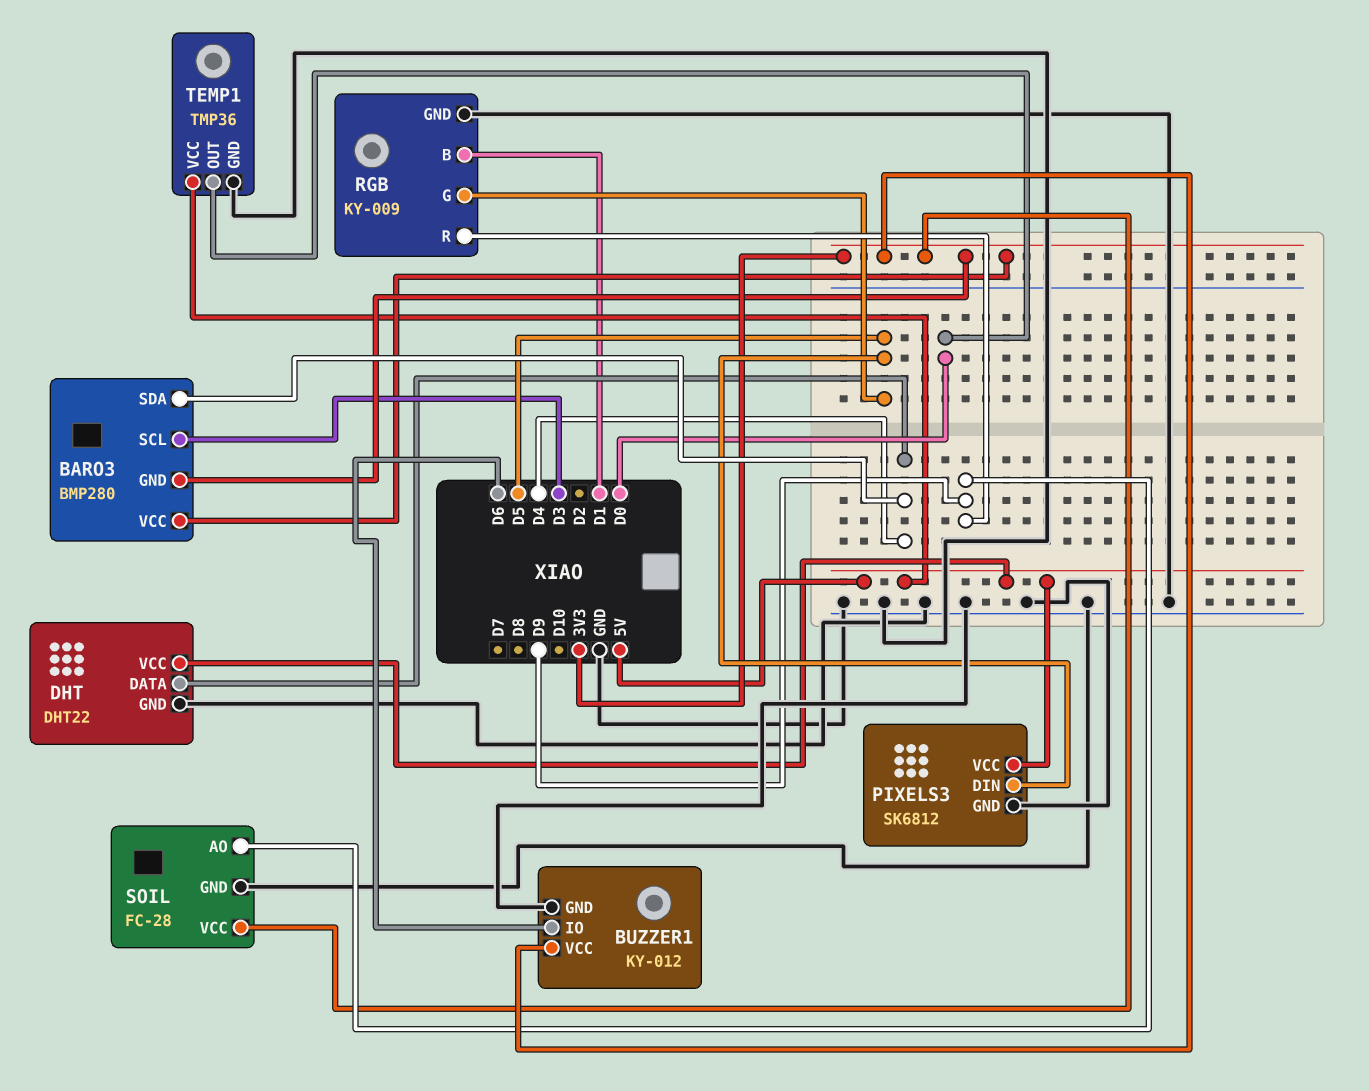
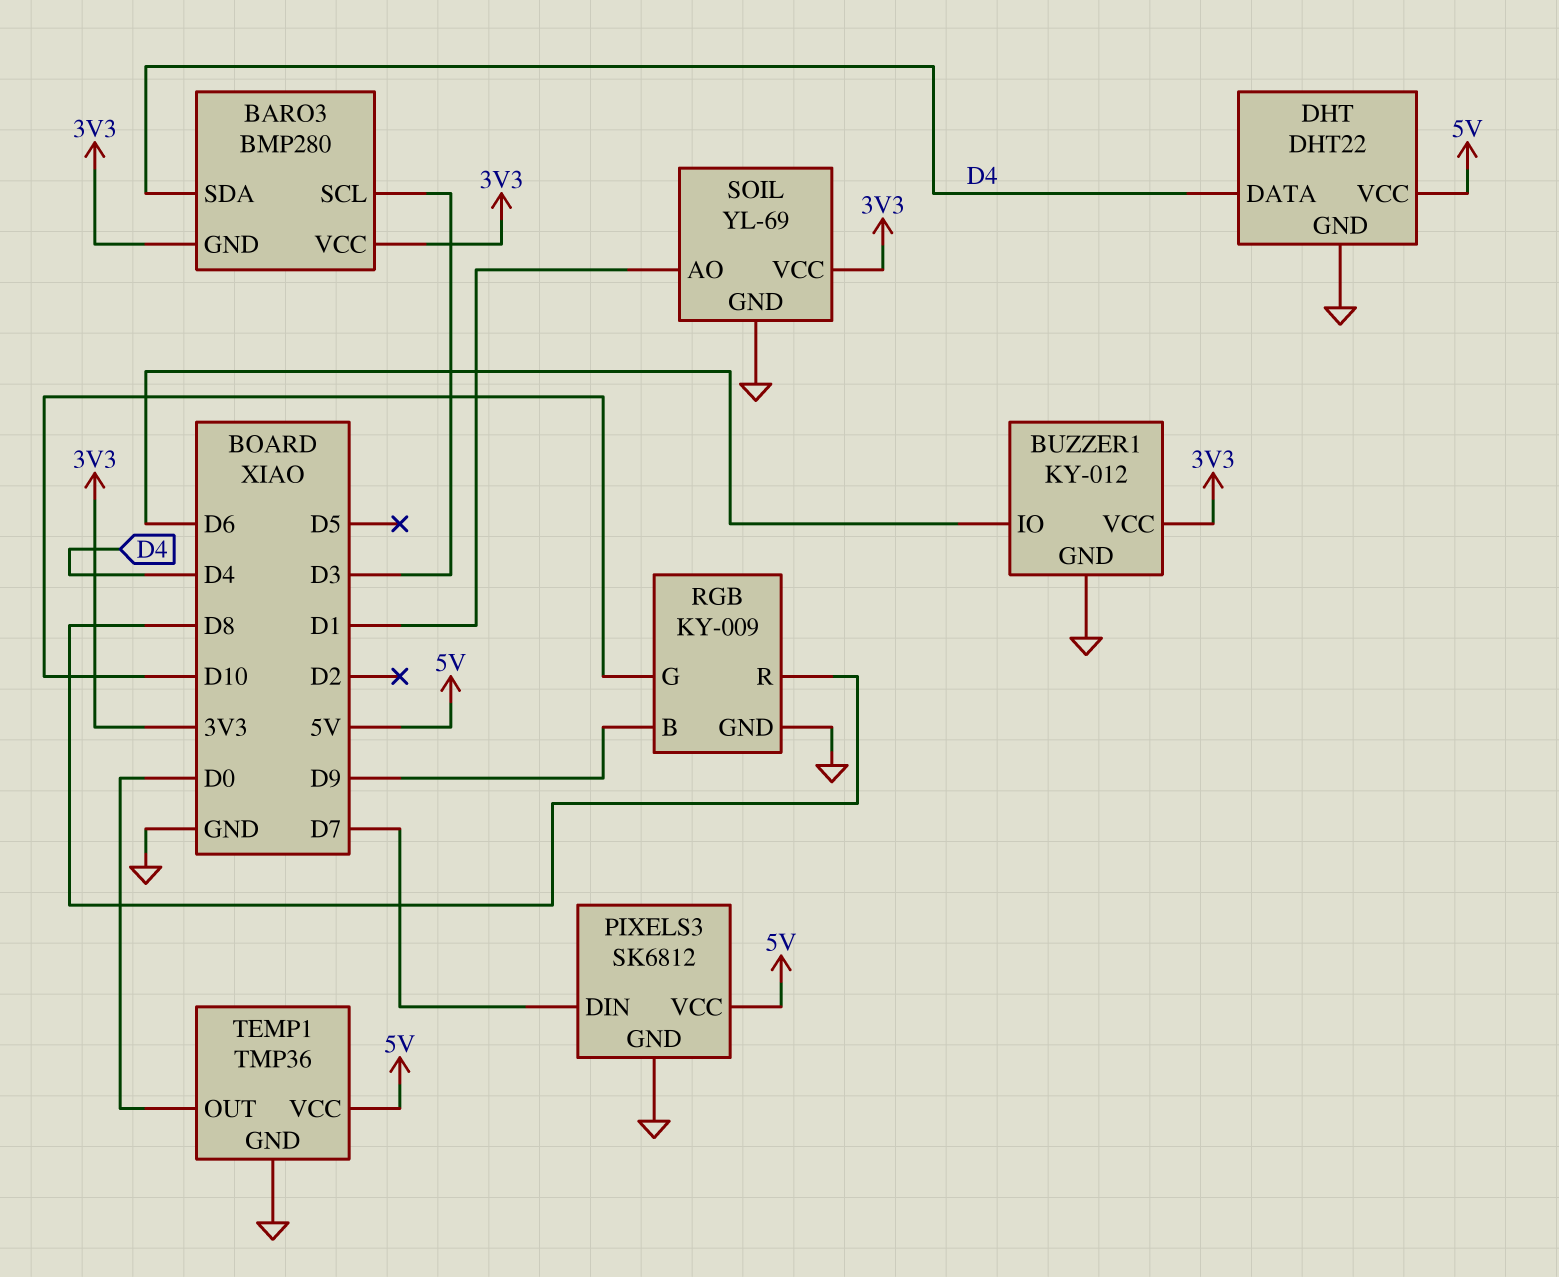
PIXELS3 pin DIN: D5 -> D7
RGB pin B: D1 -> D9
RGB pin G: D5 -> D10
RGB pin R: D9 -> D8
SOIL: FC-28 -> YL-69
SOIL pin AO: D9 -> D1

